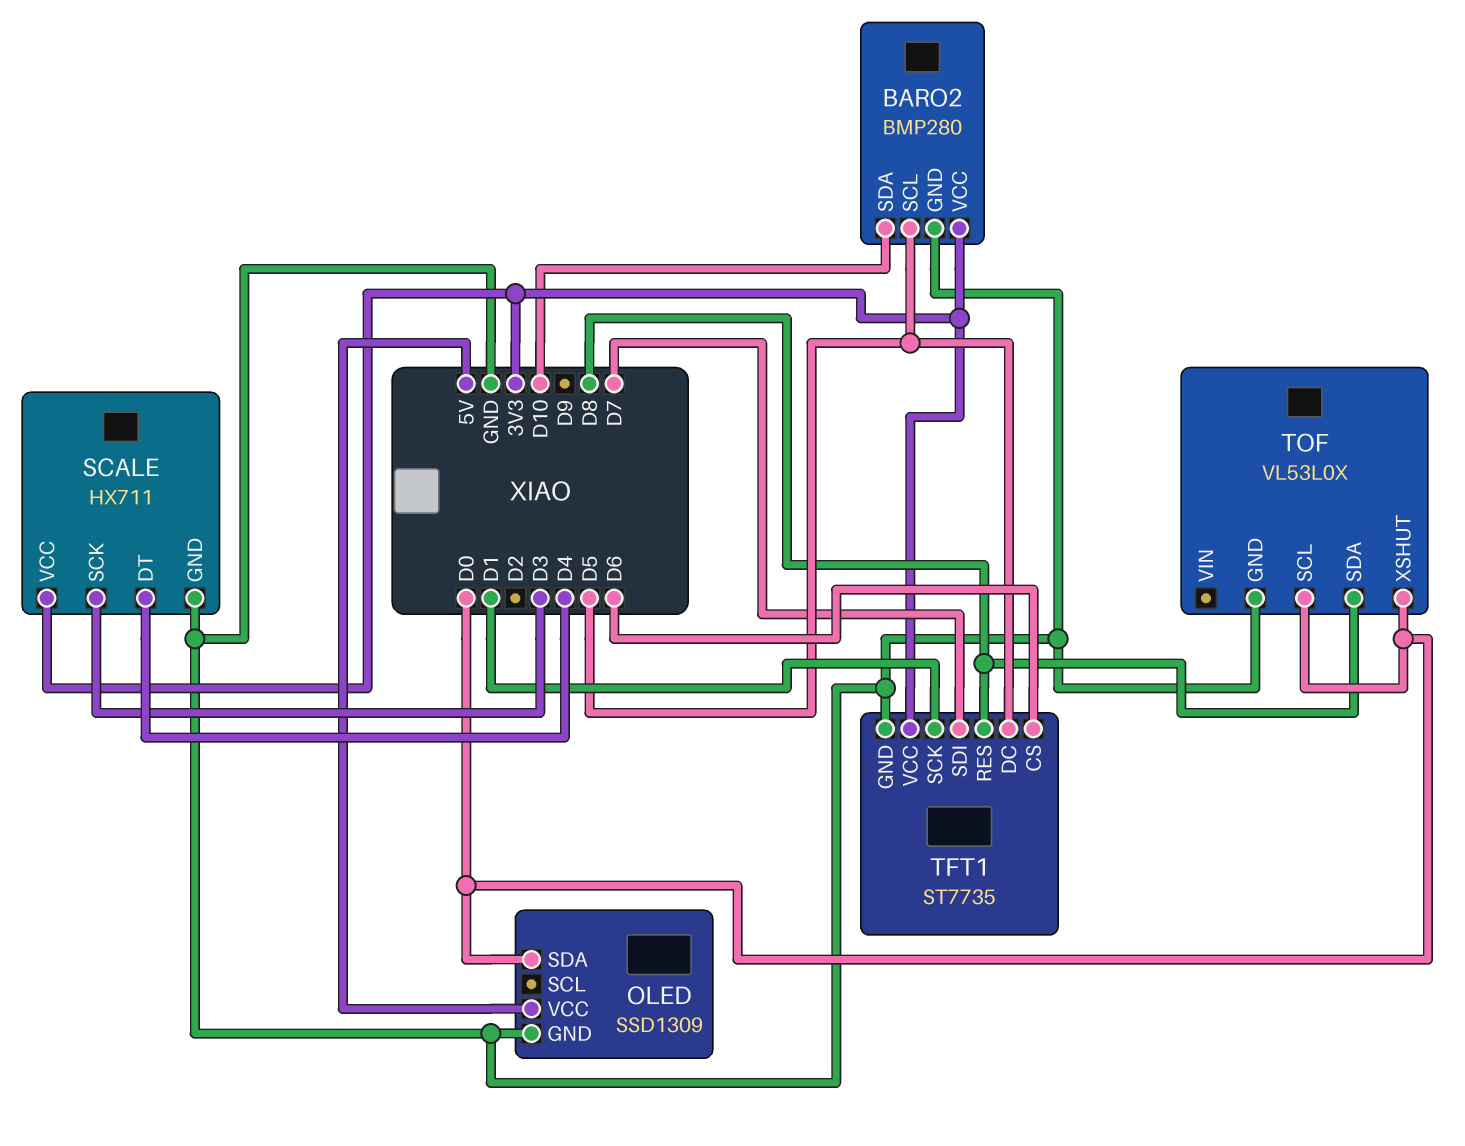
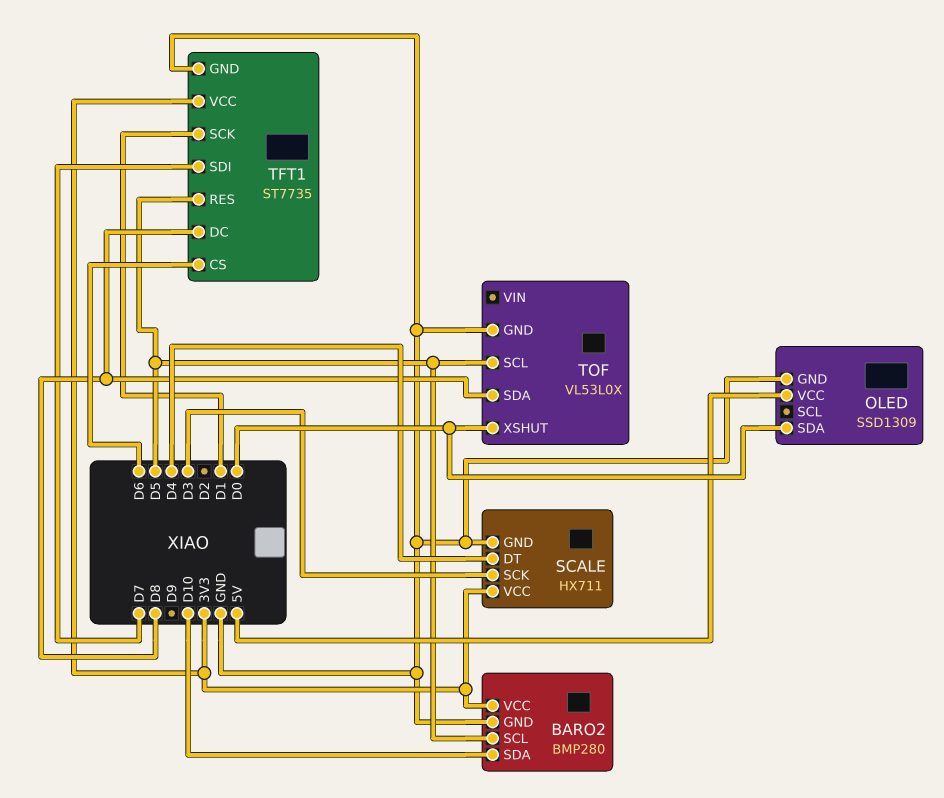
TFT1 pin DC: D5 -> D8
TFT1 pin RES: D8 -> D5
TOF pin SCL: D0 -> D5

